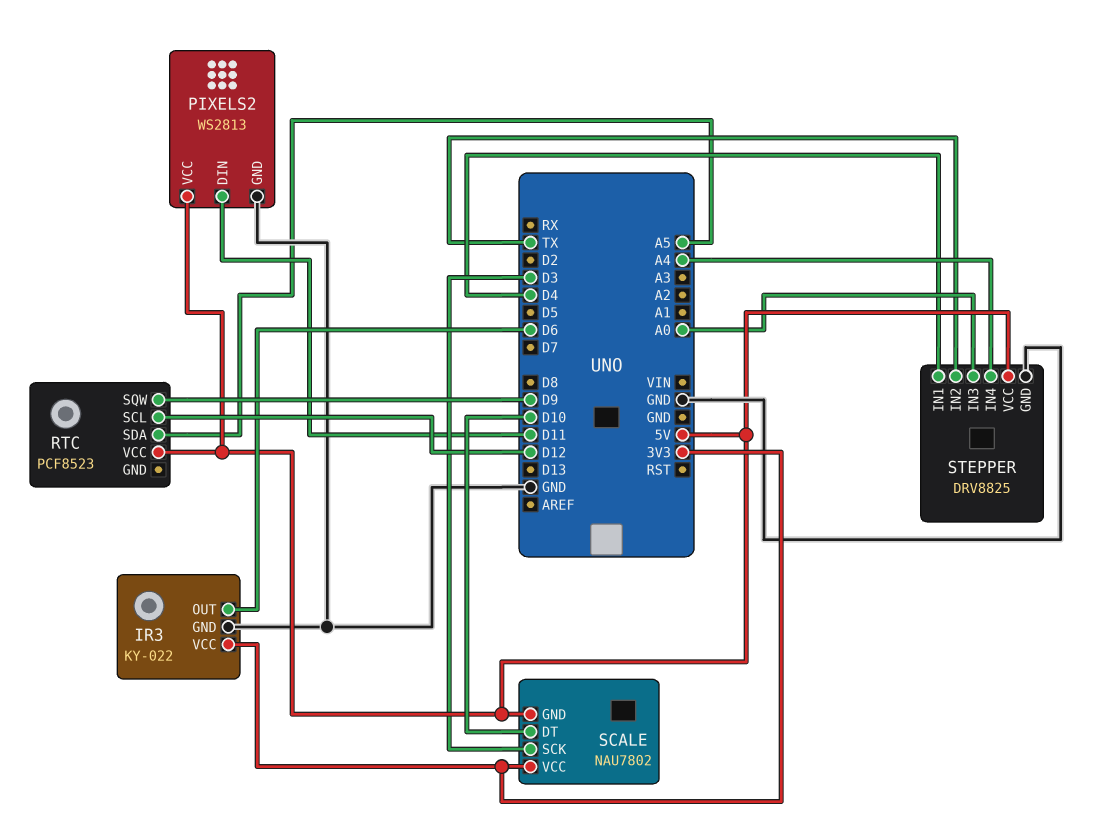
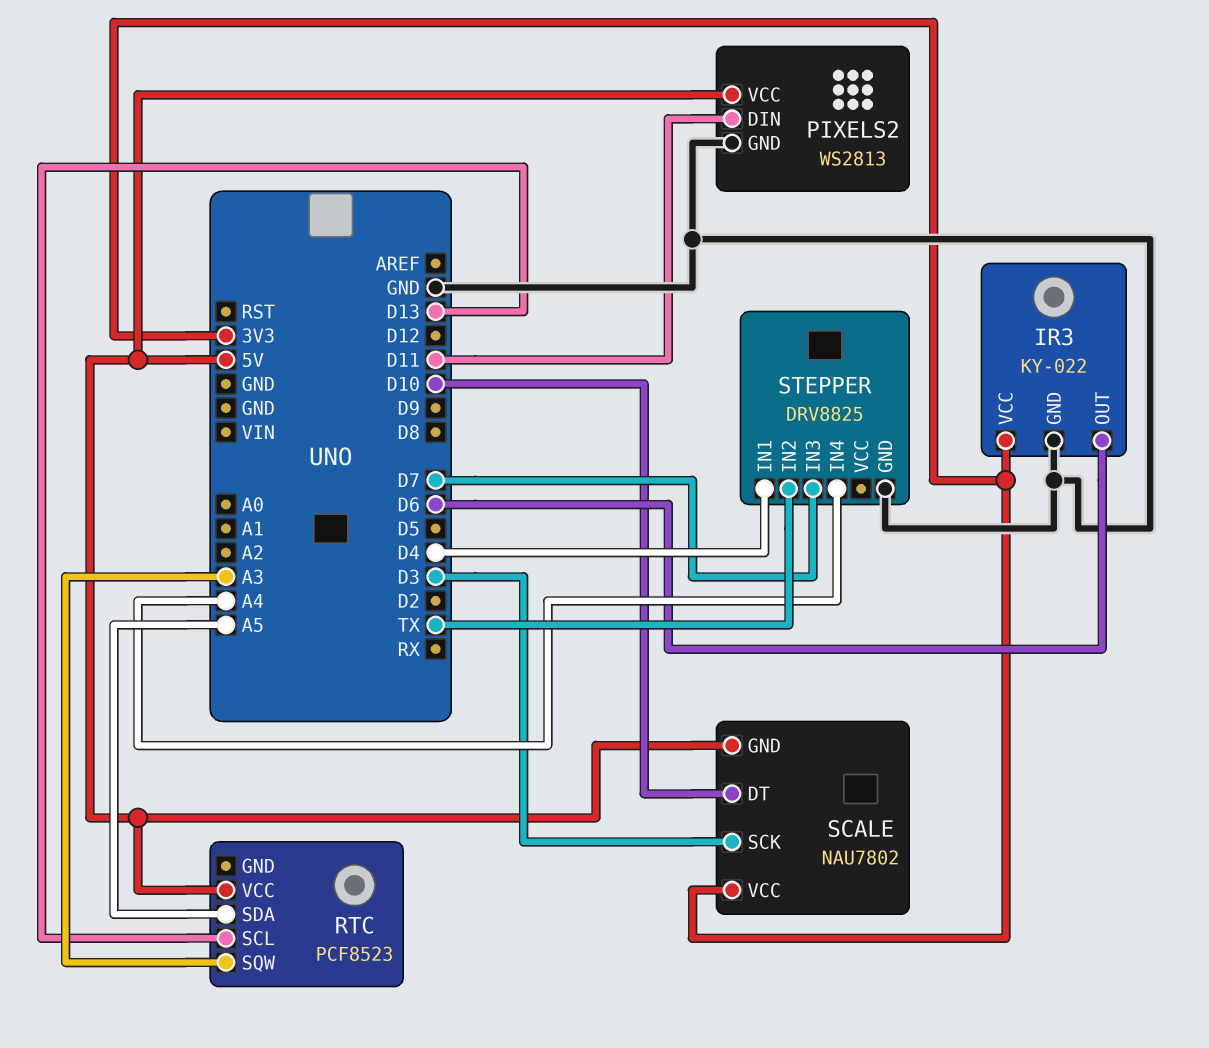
RTC pin SCL: D12 -> D13
RTC pin SQW: D9 -> A3
STEPPER pin IN3: A0 -> D7
STEPPER pin VCC: 5V -> none

